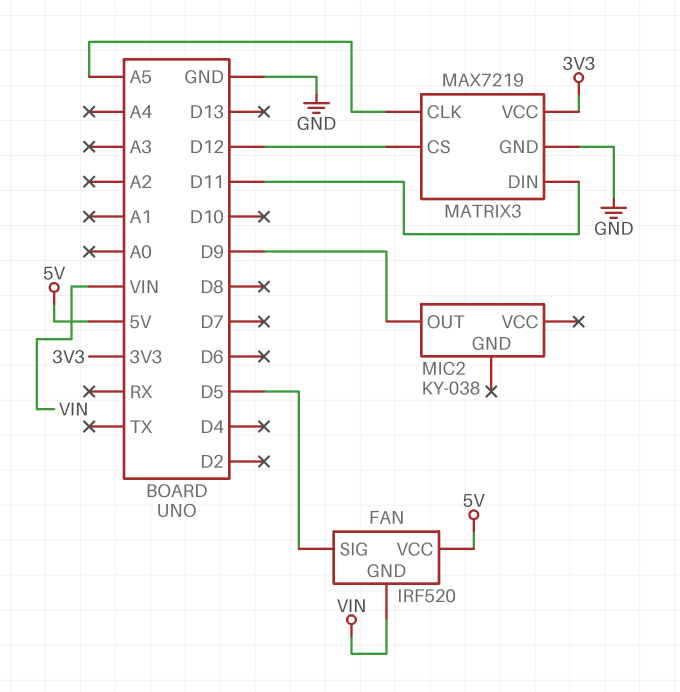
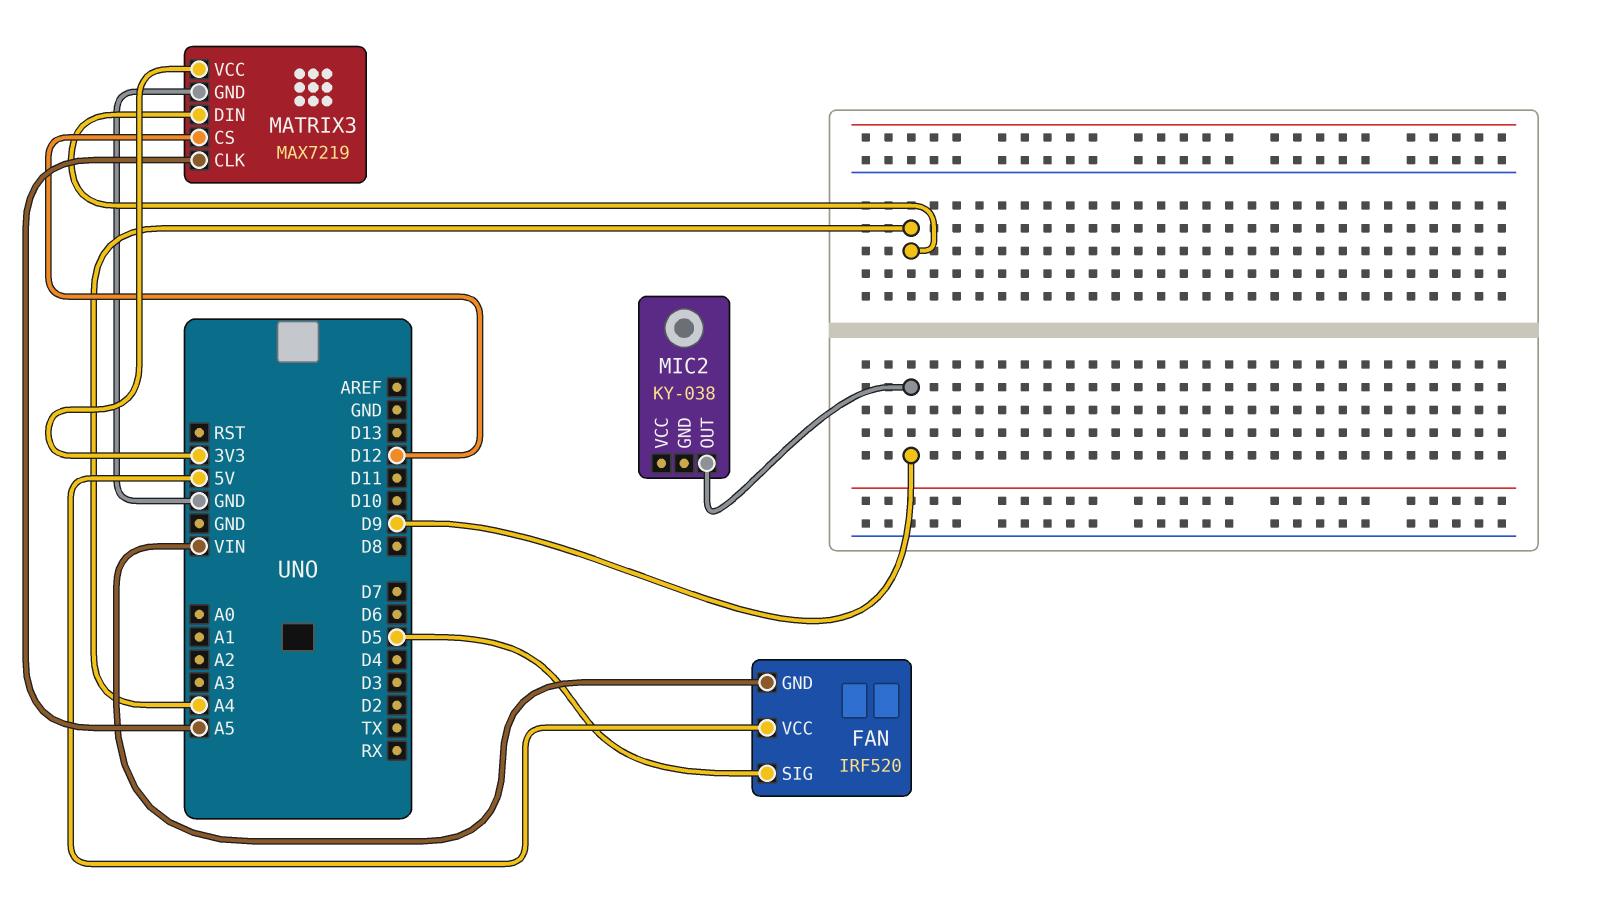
MATRIX3 pin DIN: D11 -> A4

